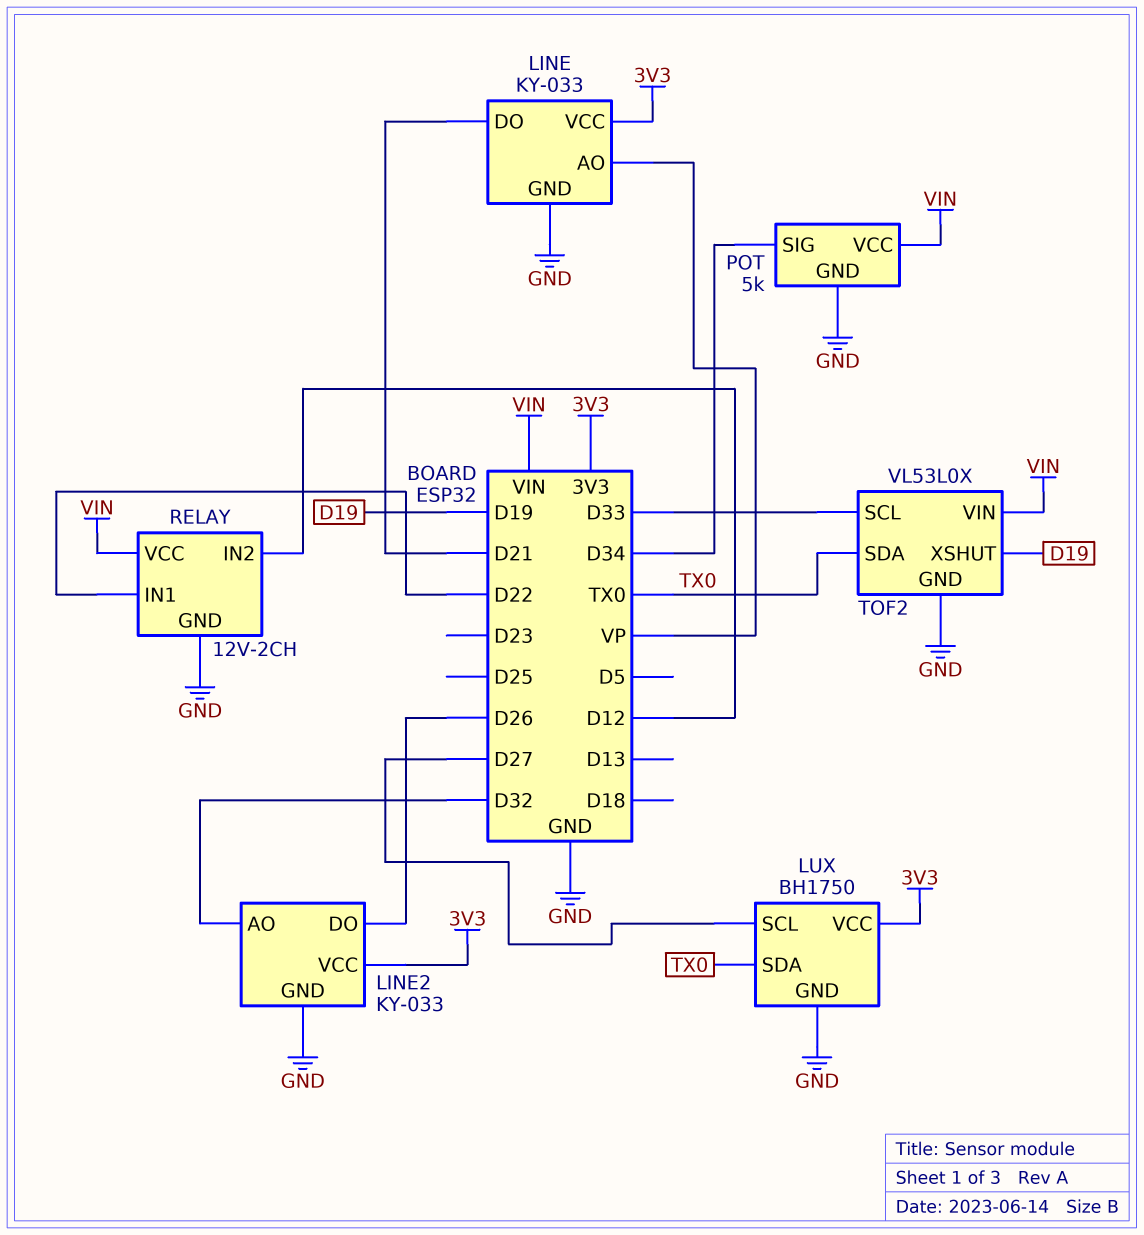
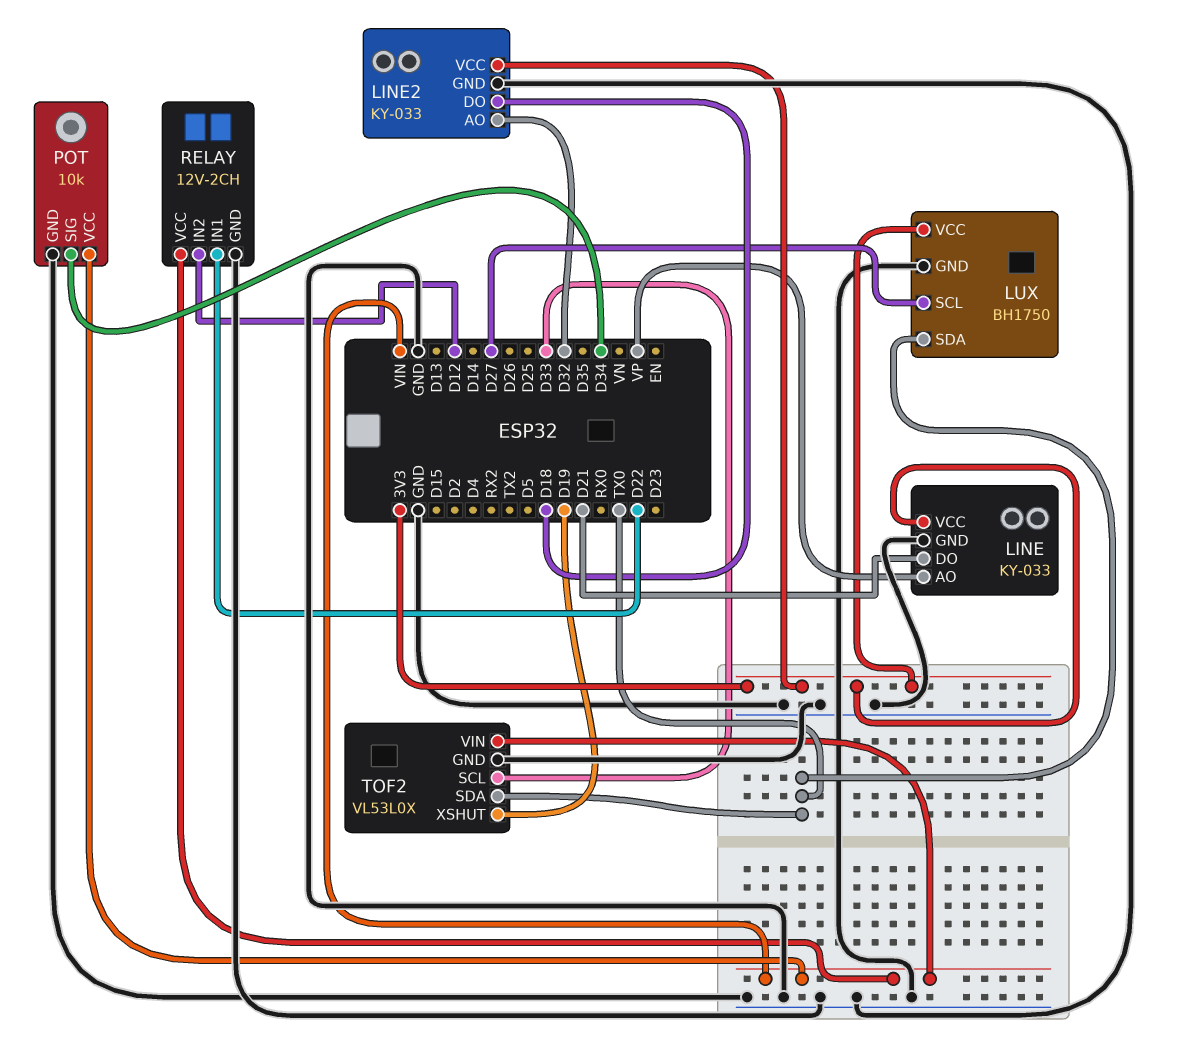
LINE2 pin DO: D26 -> D18
POT: 5k -> 10k

